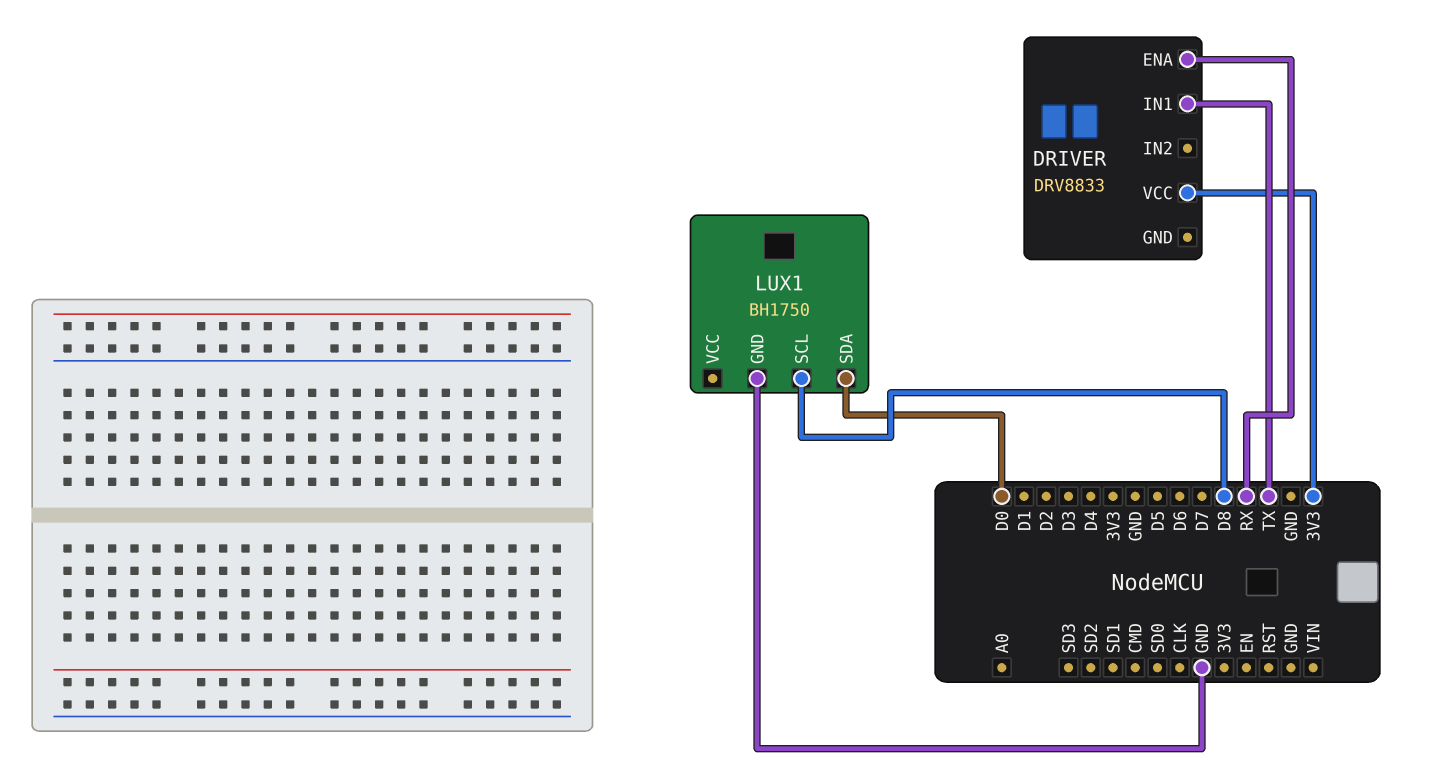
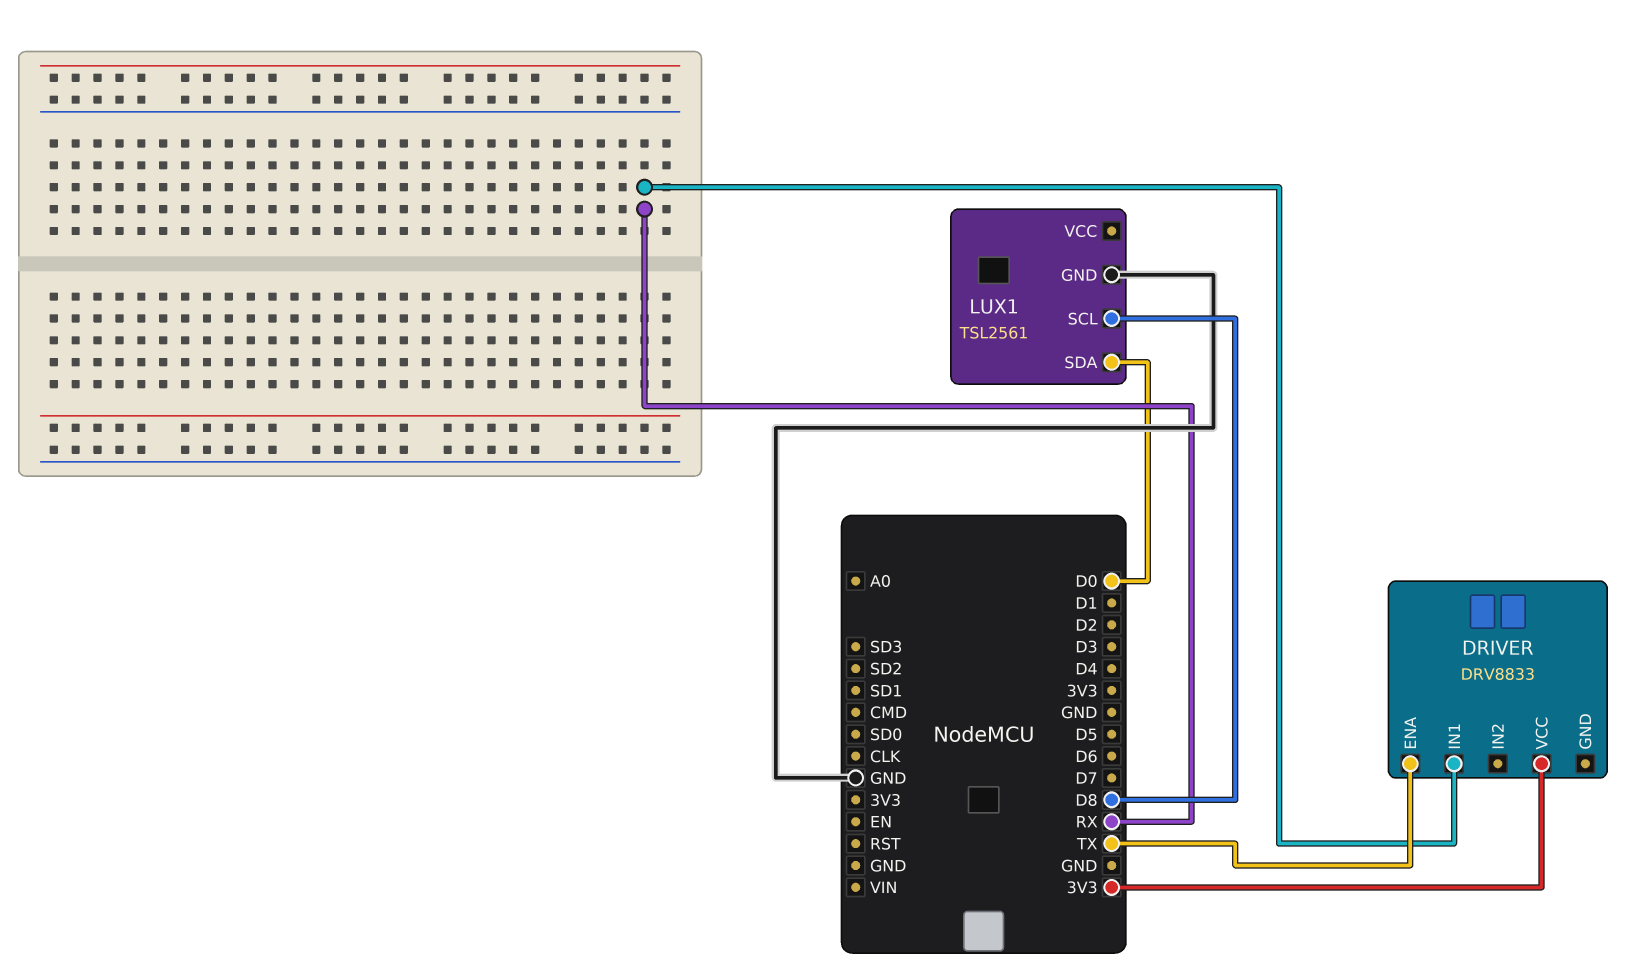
DRIVER pin ENA: RX -> TX
DRIVER pin IN1: TX -> RX
LUX1: BH1750 -> TSL2561

